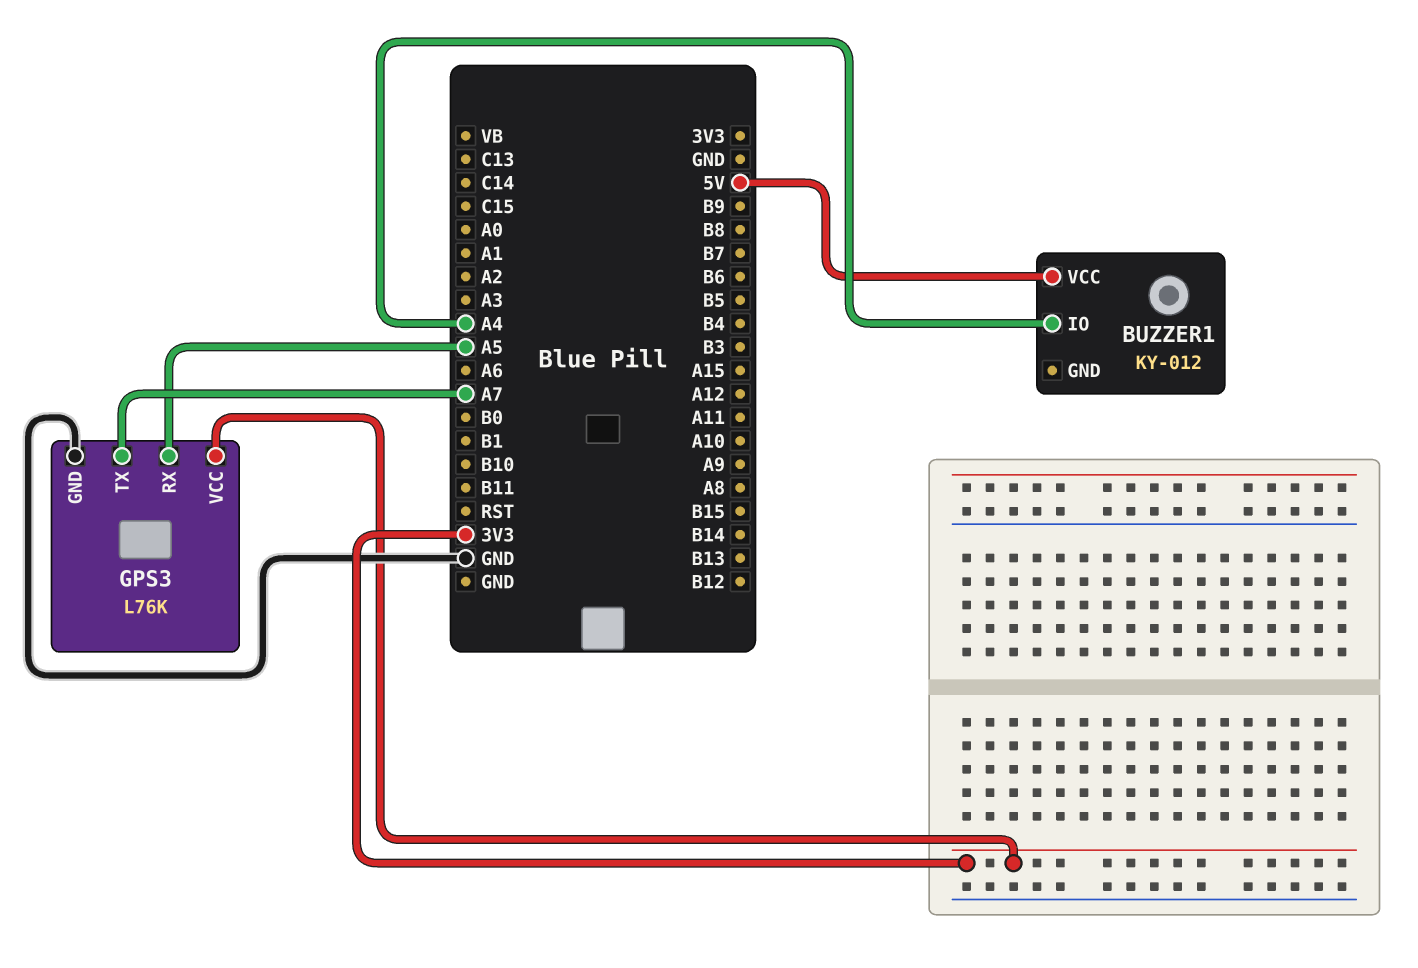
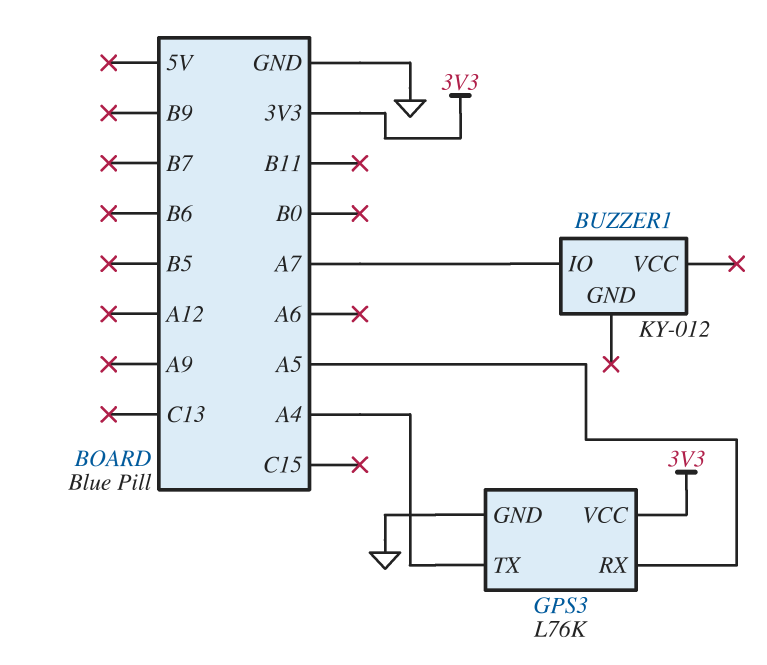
BUZZER1 pin IO: A4 -> A7
BUZZER1 pin VCC: 5V -> none
GPS3 pin TX: A7 -> A4

